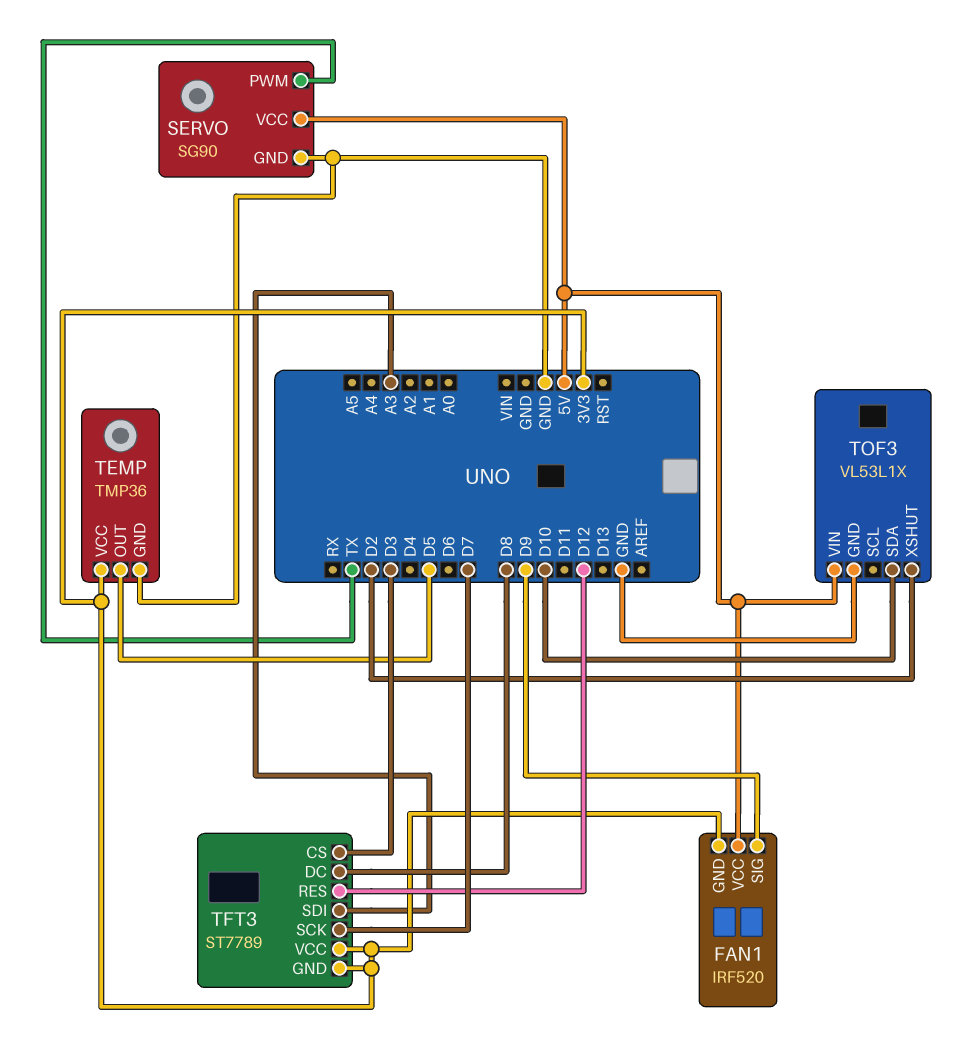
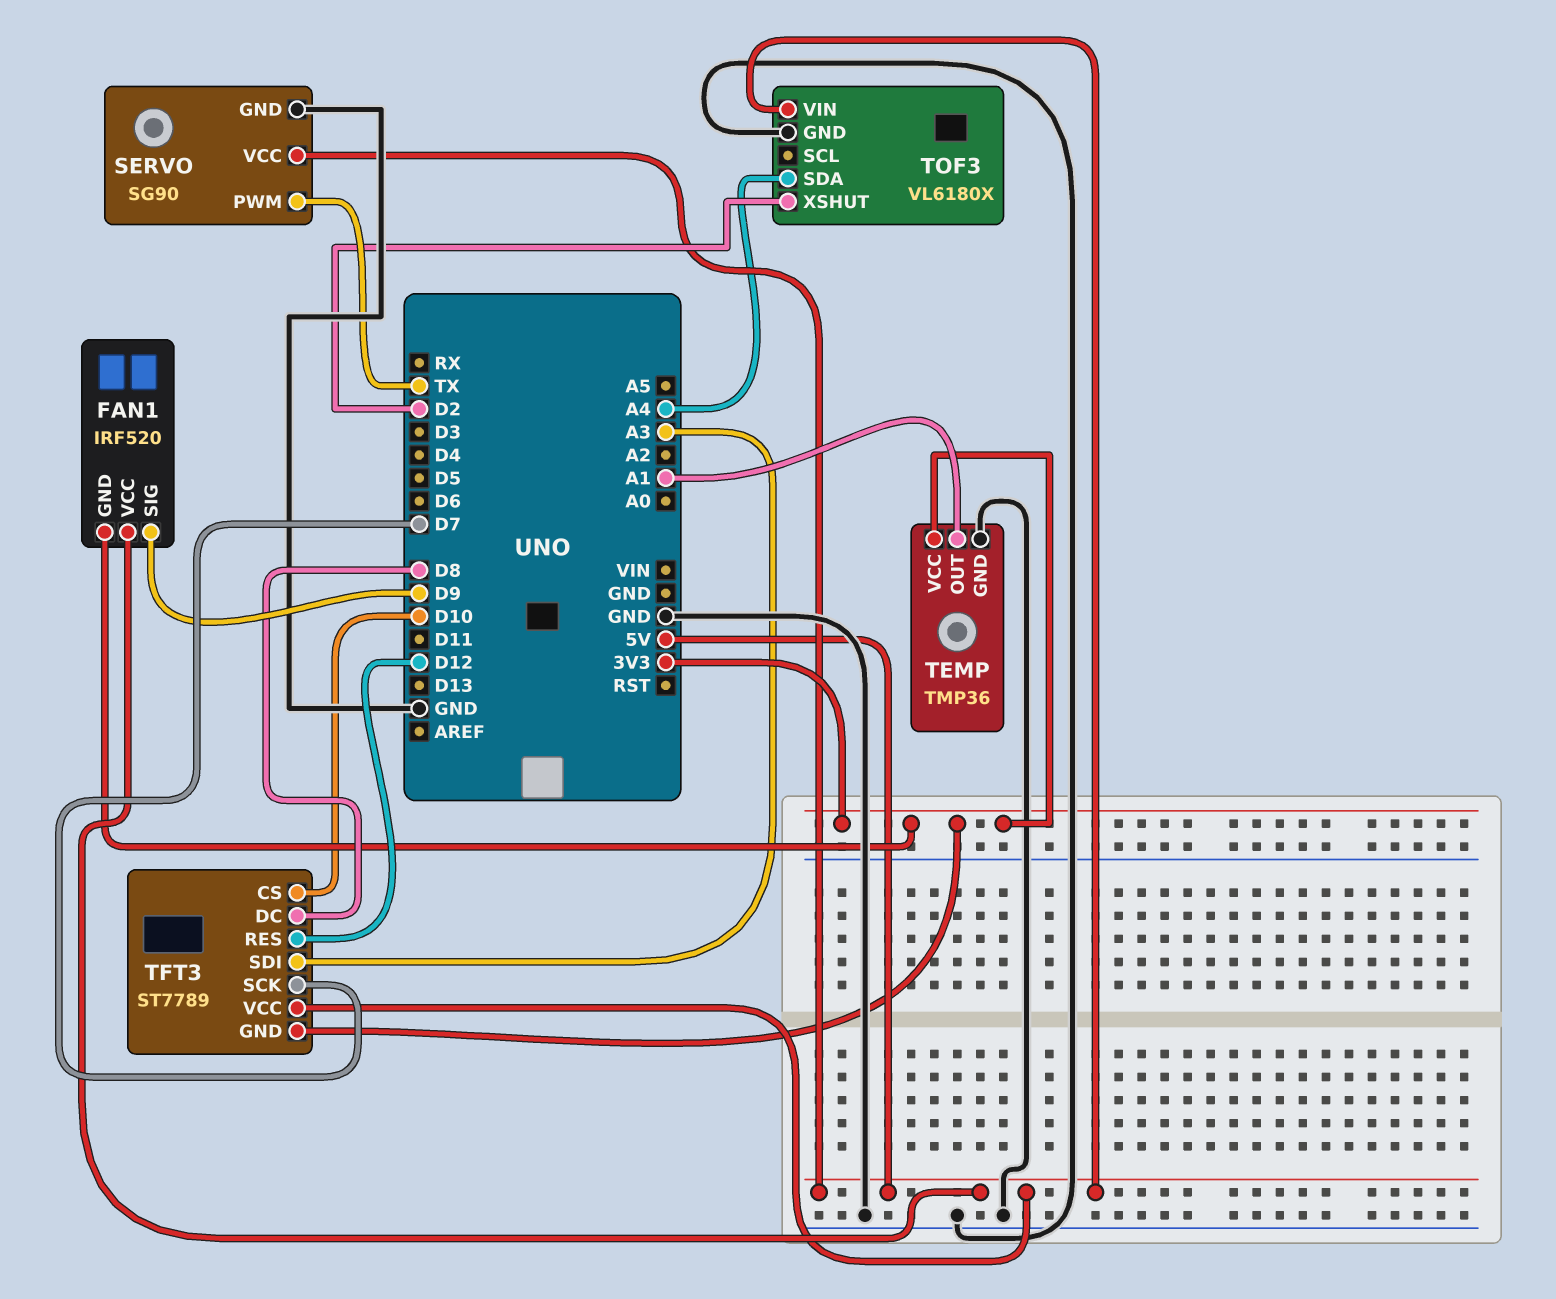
TEMP pin OUT: D5 -> A1
TFT3 pin CS: D3 -> D10
TFT3 pin VCC: 3V3 -> 5V
TOF3: VL53L1X -> VL6180X
TOF3 pin SDA: D10 -> A4

